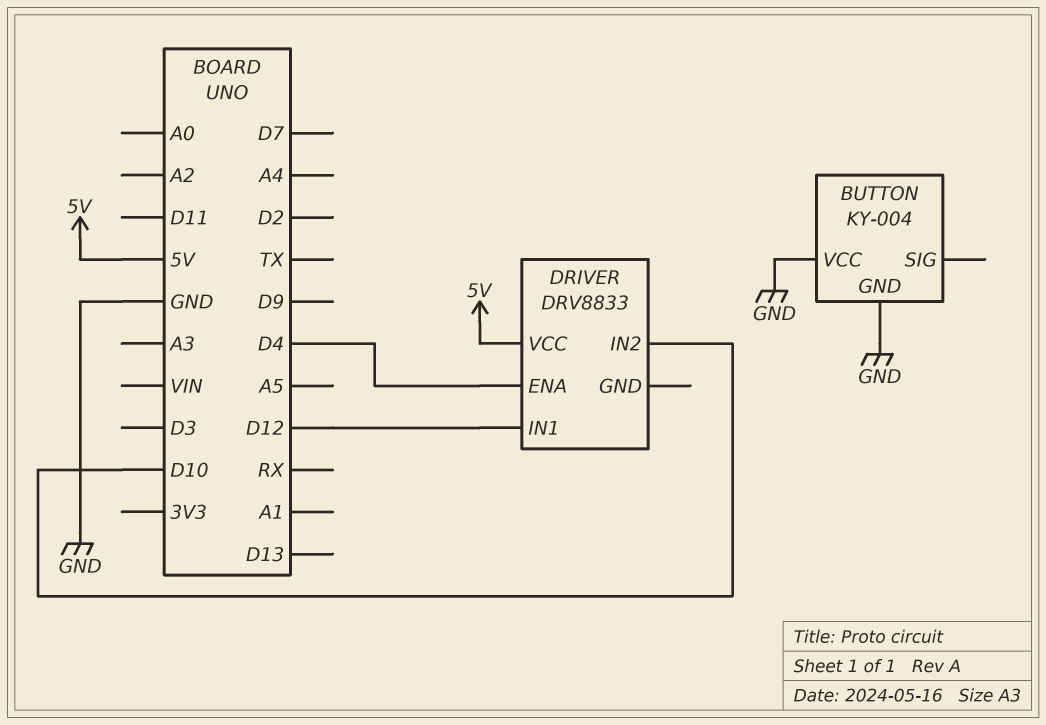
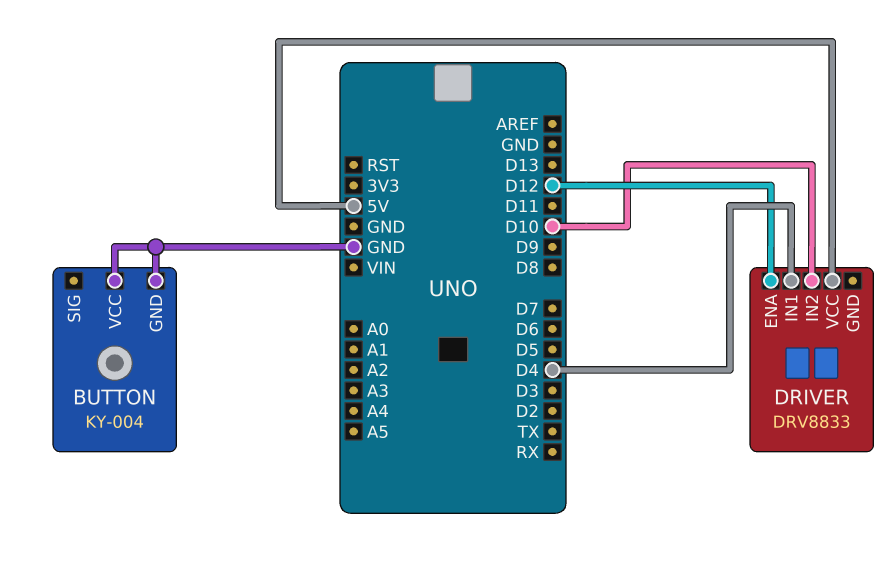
DRIVER pin ENA: D4 -> D12
DRIVER pin IN1: D12 -> D4

